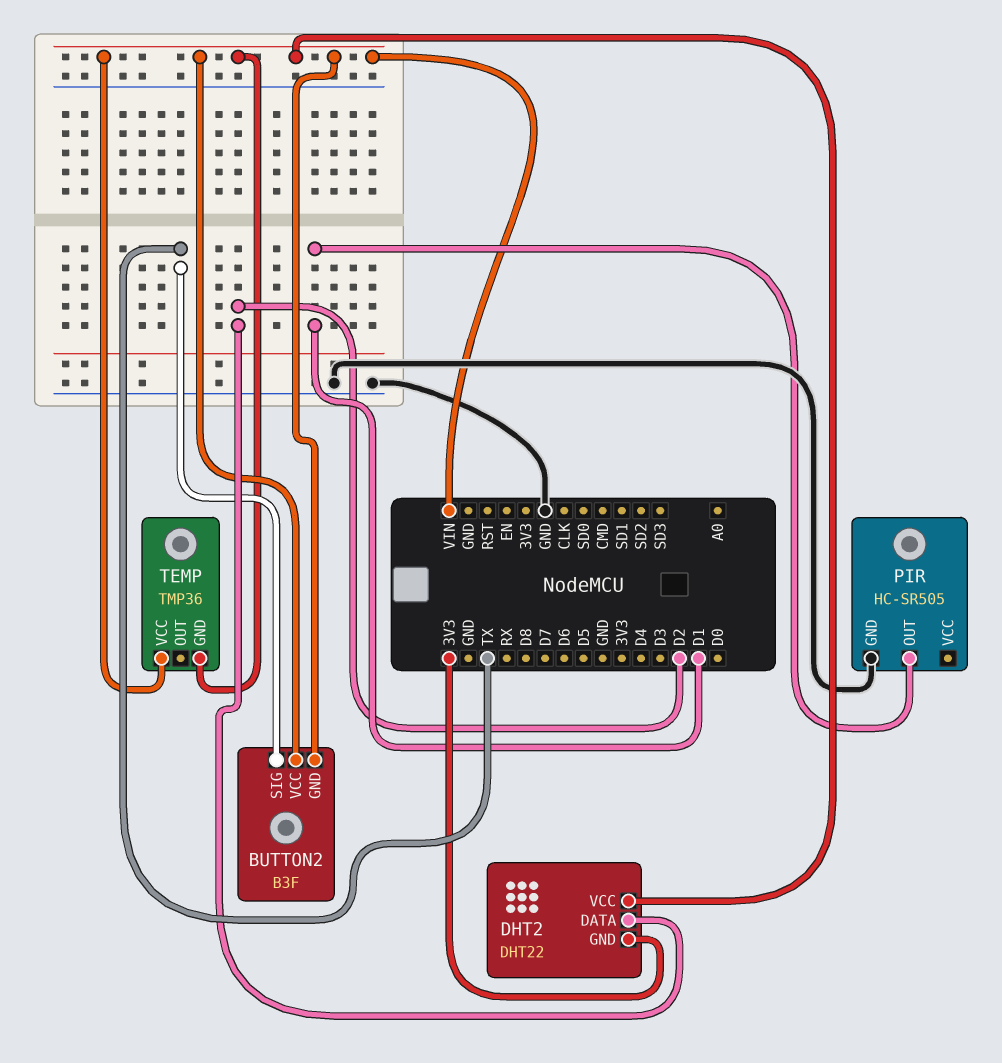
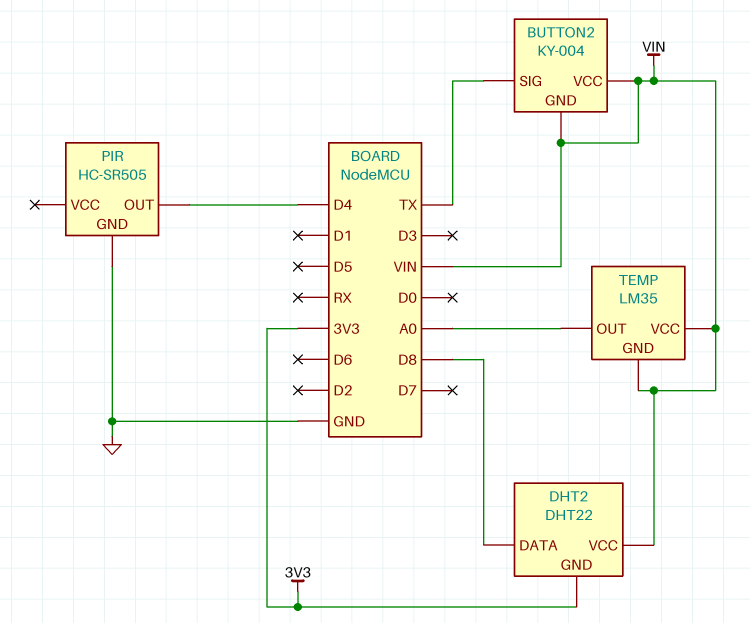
BUTTON2: B3F -> KY-004
DHT2 pin DATA: D2 -> D8
PIR pin OUT: D1 -> D4
TEMP: TMP36 -> LM35
TEMP pin OUT: none -> A0

